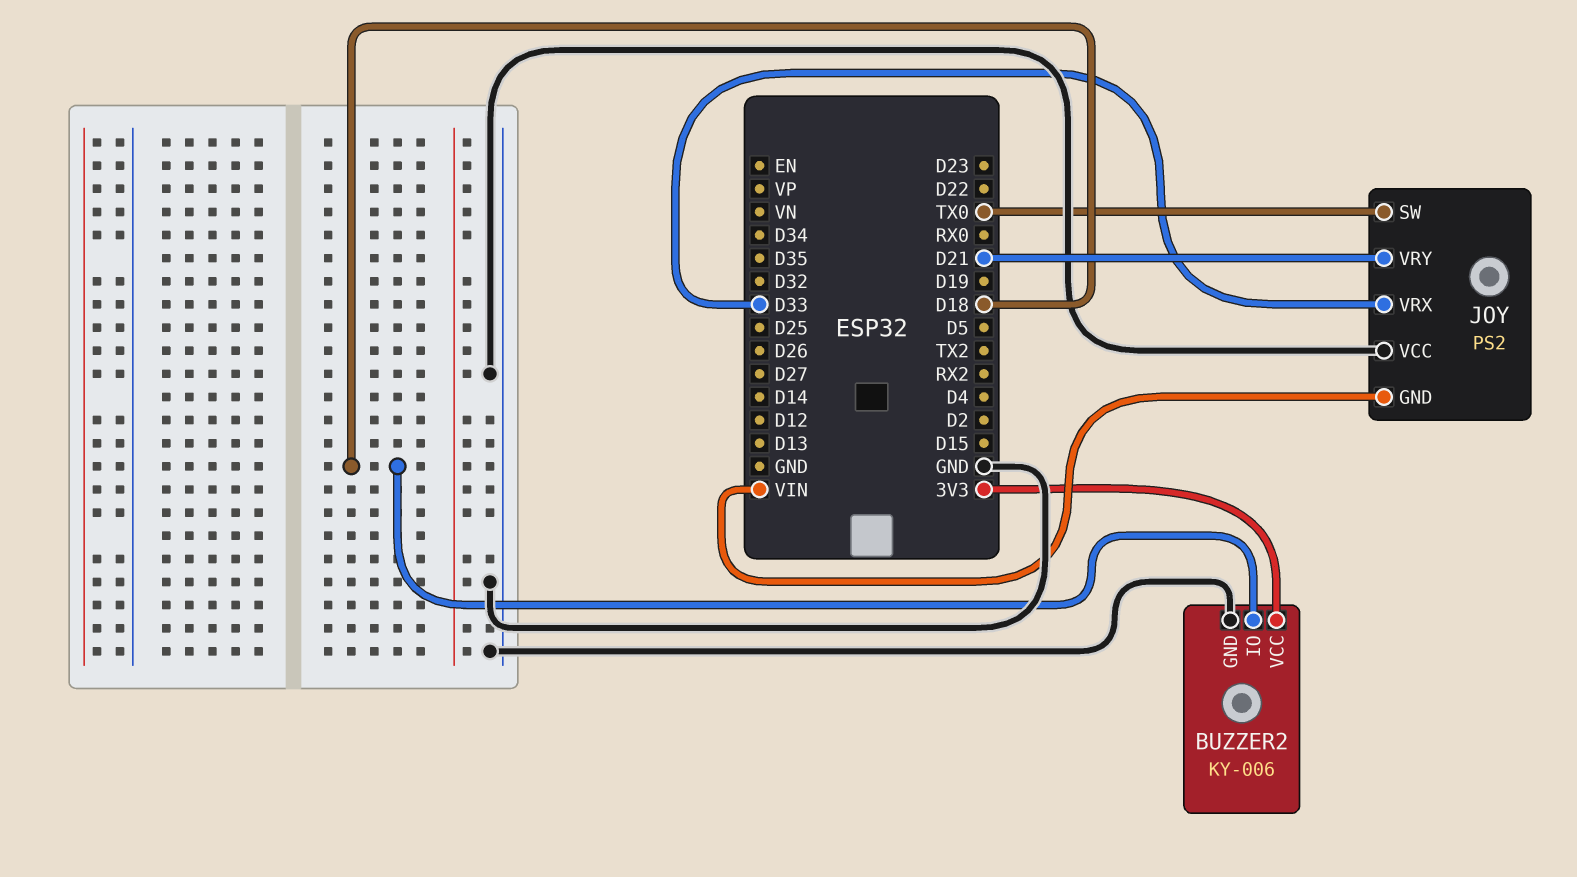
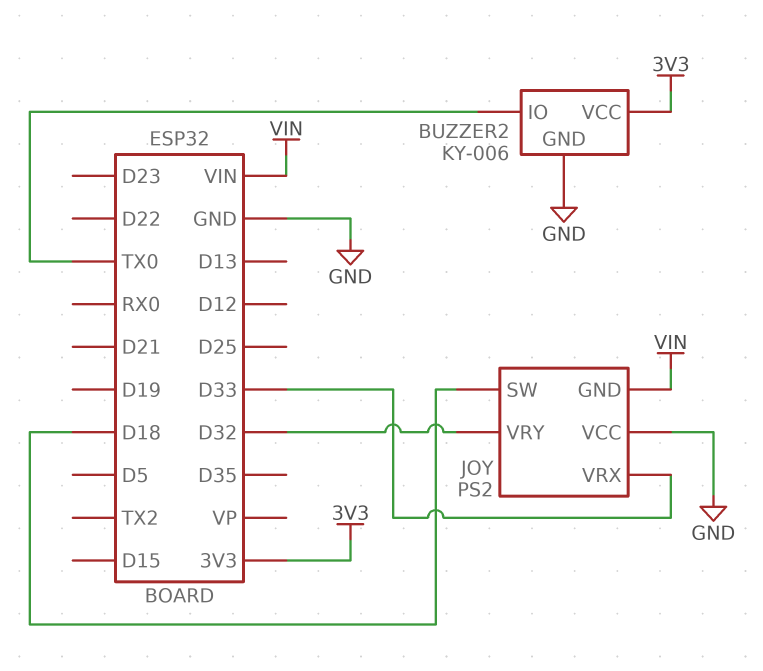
BUZZER2 pin IO: D18 -> TX0
JOY pin SW: TX0 -> D18
JOY pin VRY: D21 -> D32

